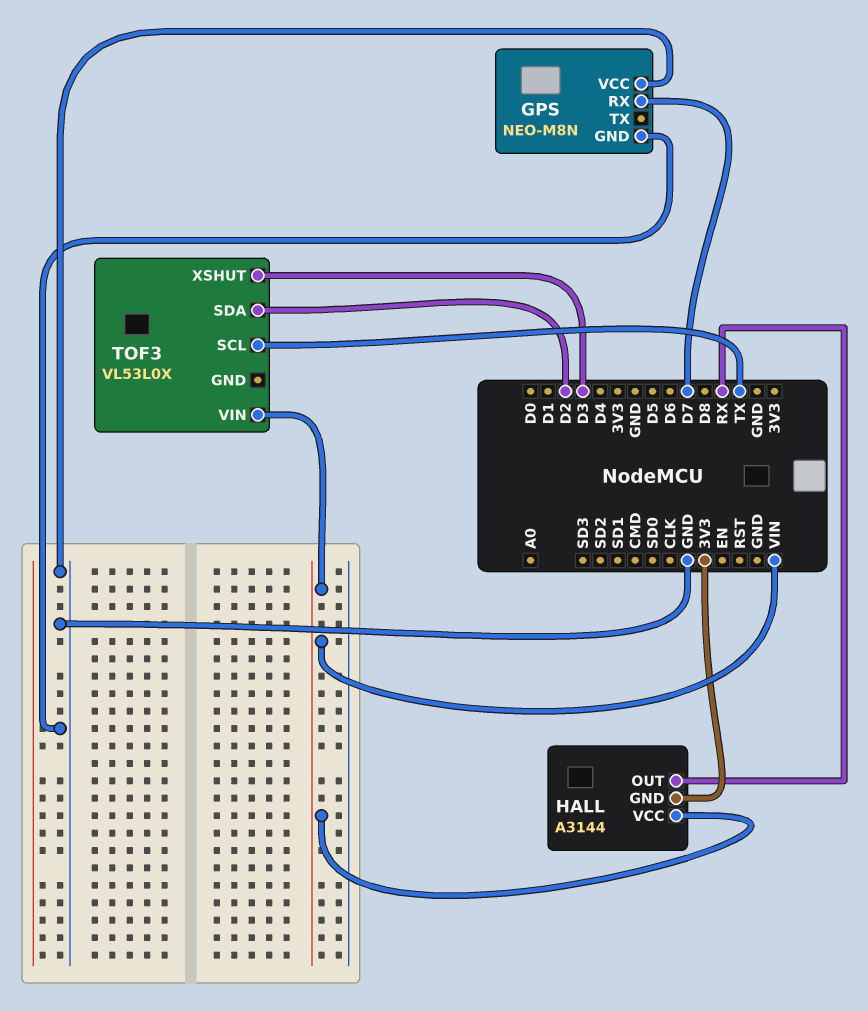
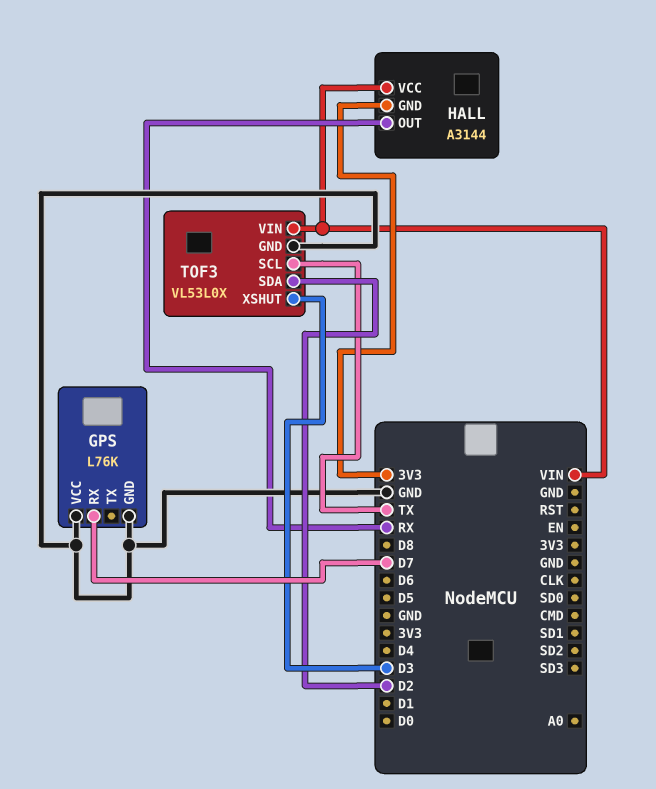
GPS: NEO-M8N -> L76K
TOF3 pin GND: none -> GND

